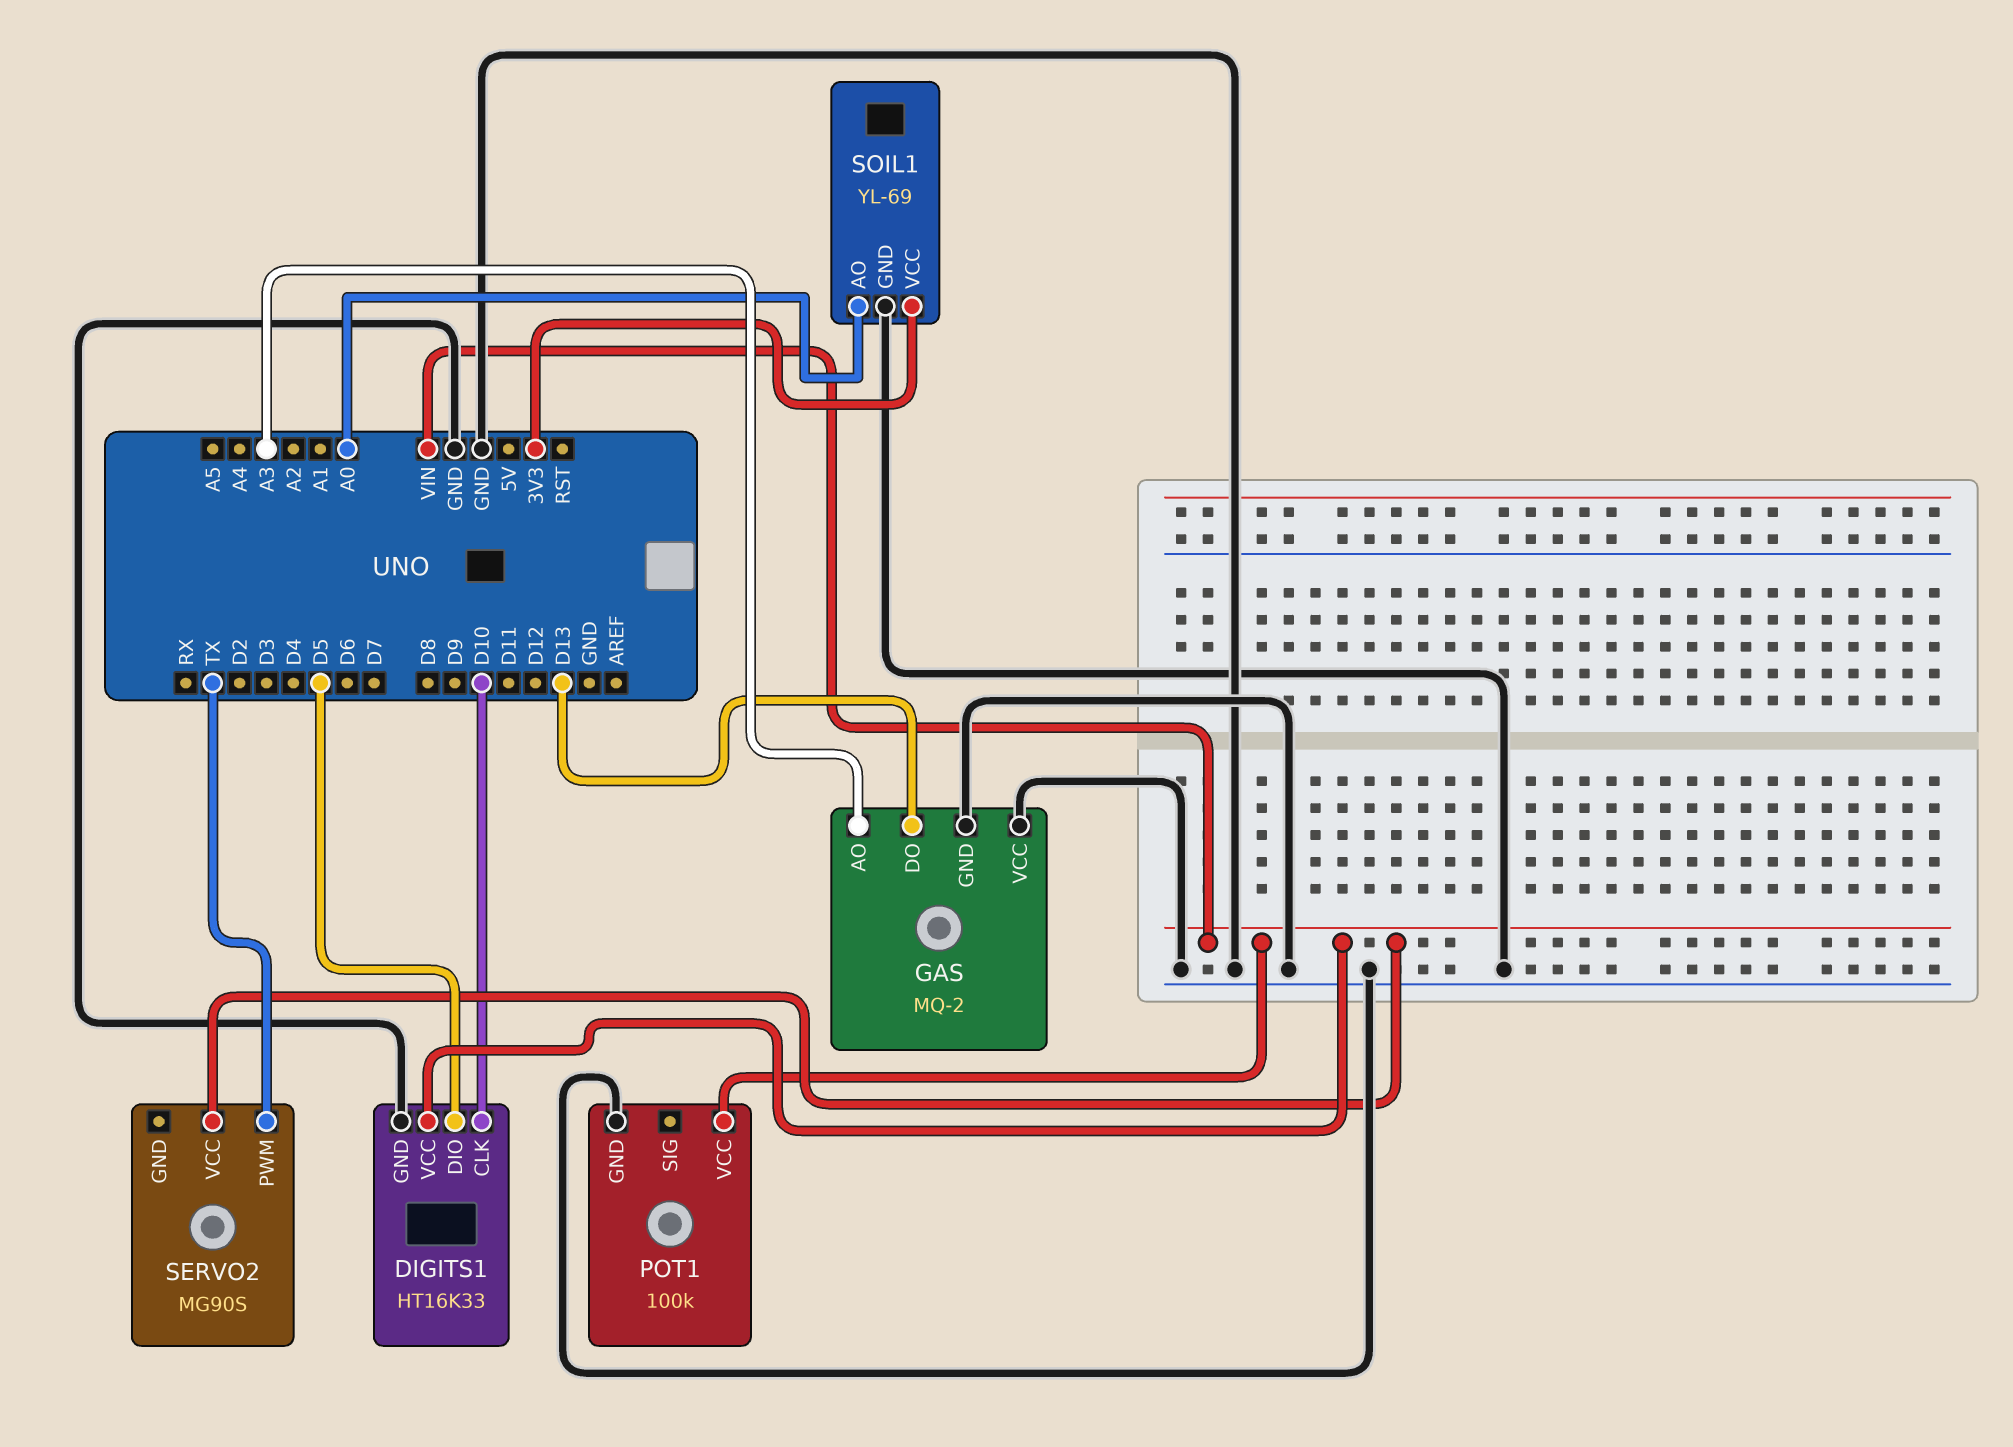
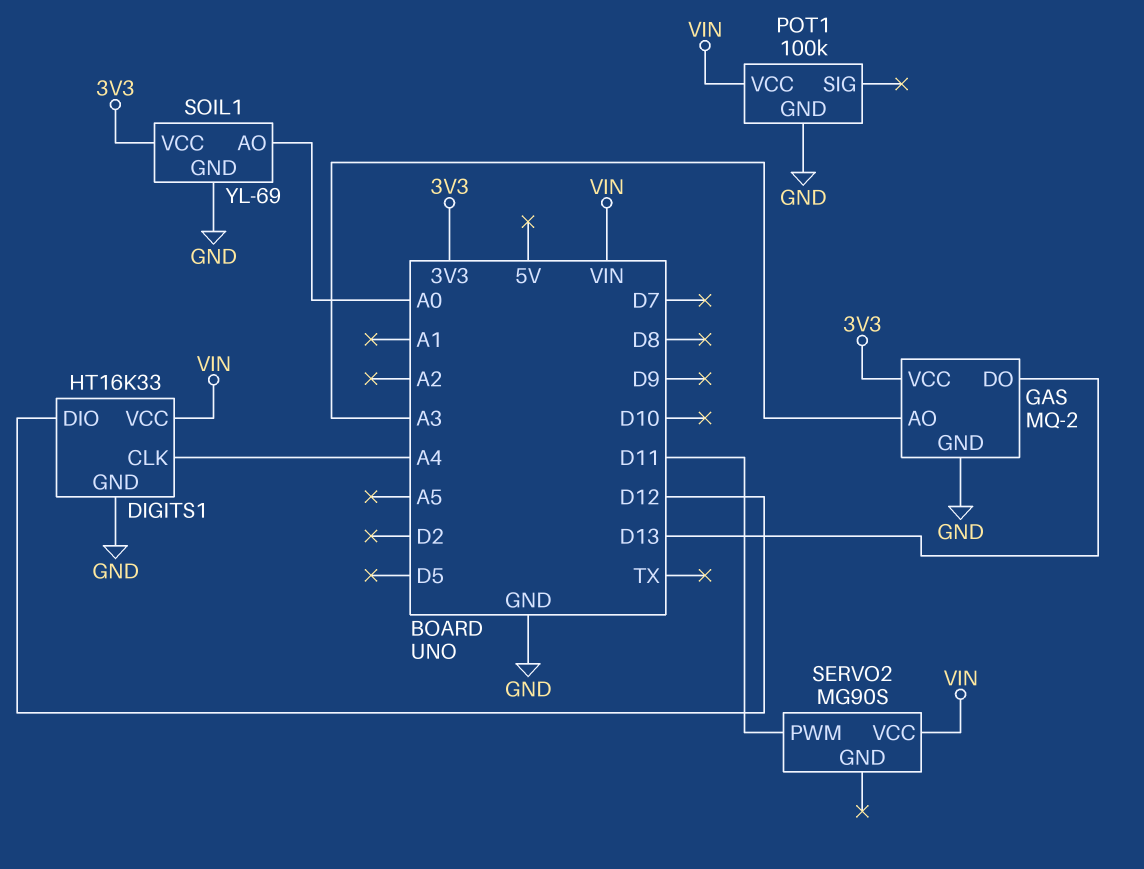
DIGITS1 pin CLK: D10 -> A4
DIGITS1 pin DIO: D5 -> D12
GAS pin VCC: GND -> 3V3
SERVO2 pin PWM: TX -> D11

